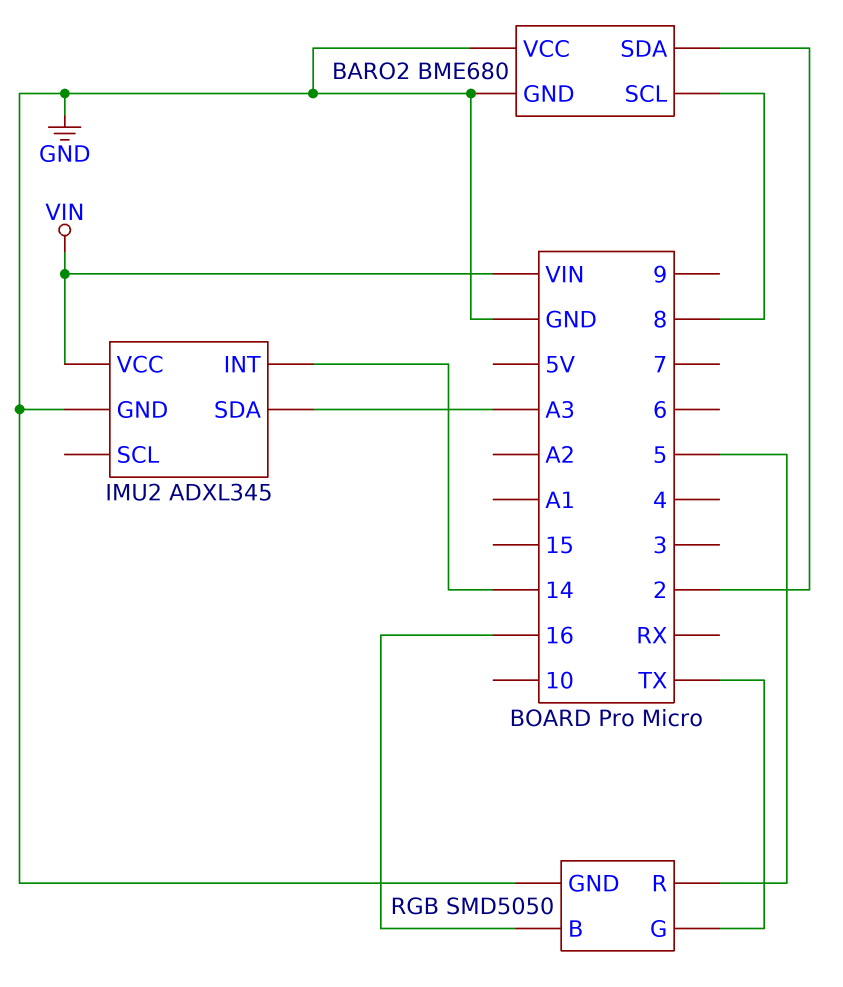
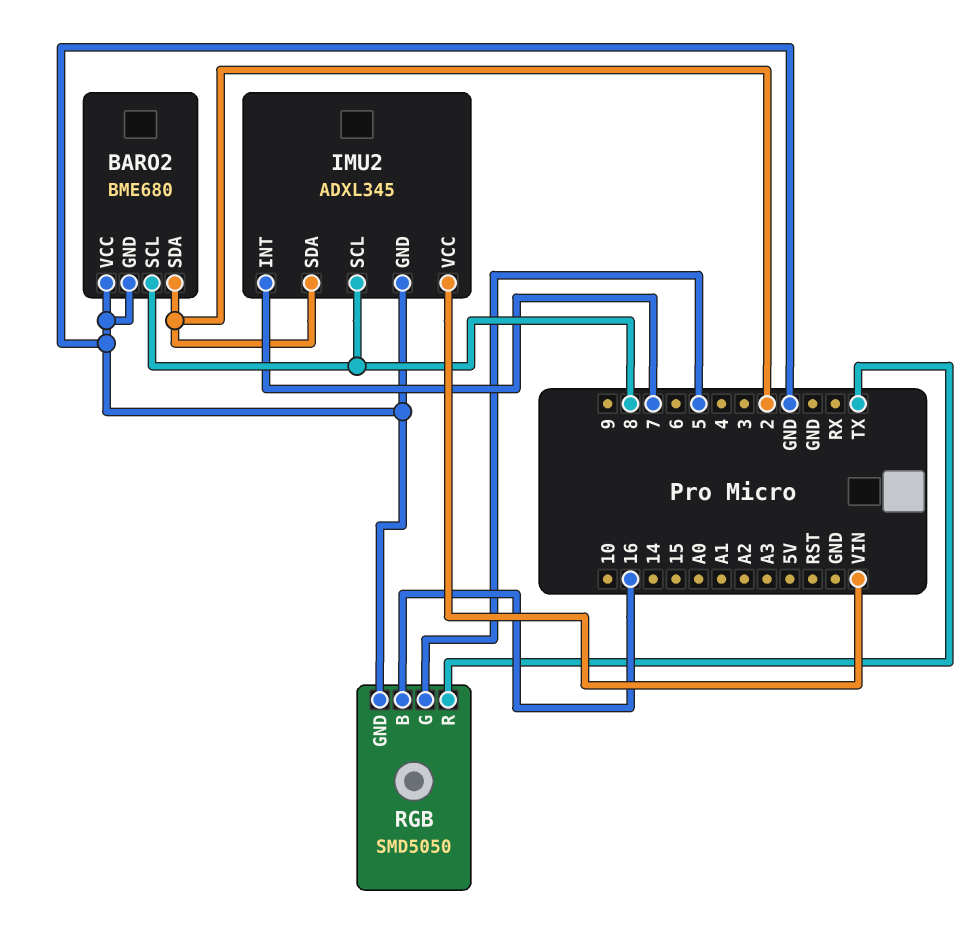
IMU2 pin INT: 14 -> 7
IMU2 pin SCL: none -> 8
IMU2 pin SDA: A3 -> 2
RGB pin G: TX -> 5
RGB pin R: 5 -> TX

